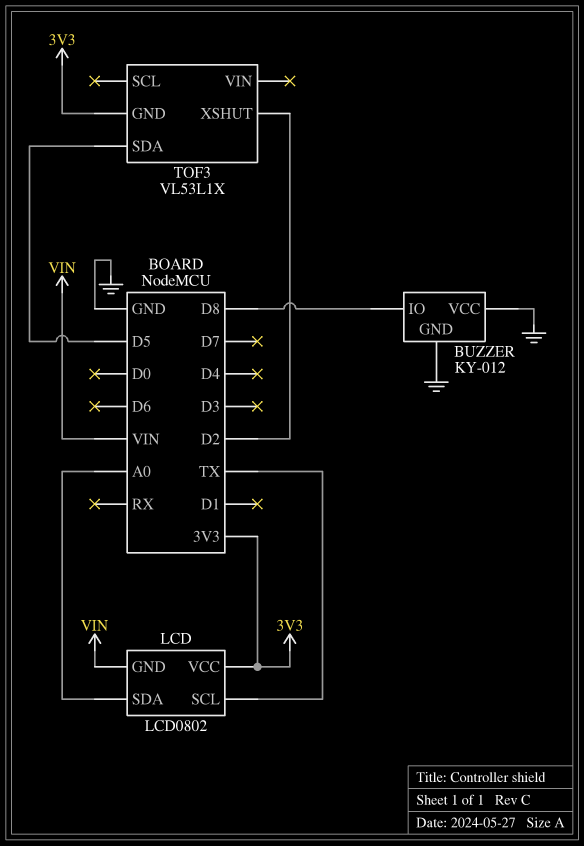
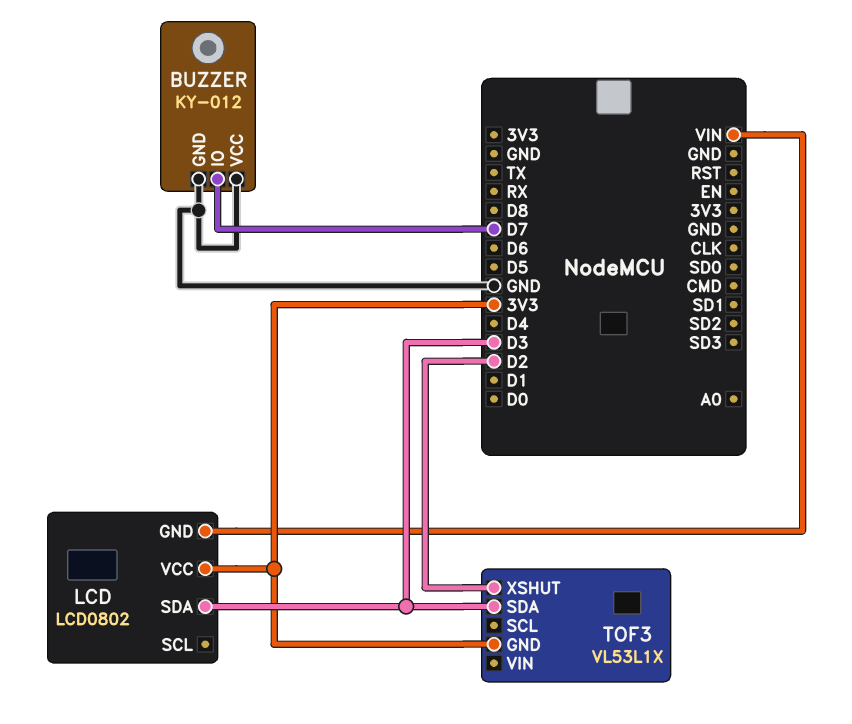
BUZZER pin IO: D8 -> D7
LCD pin SCL: TX -> none
LCD pin SDA: A0 -> D3
TOF3 pin SDA: D5 -> D3

